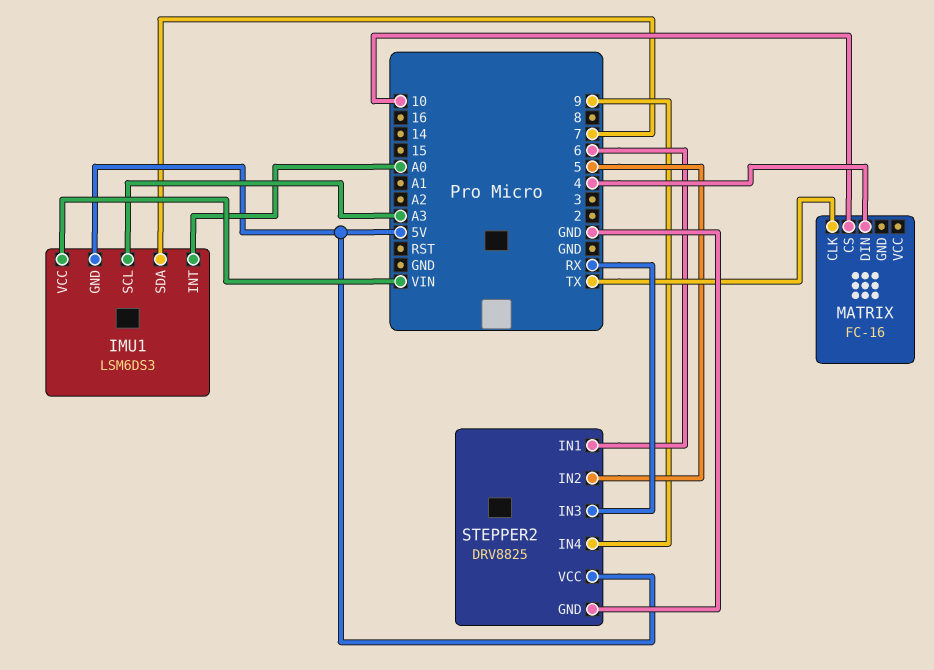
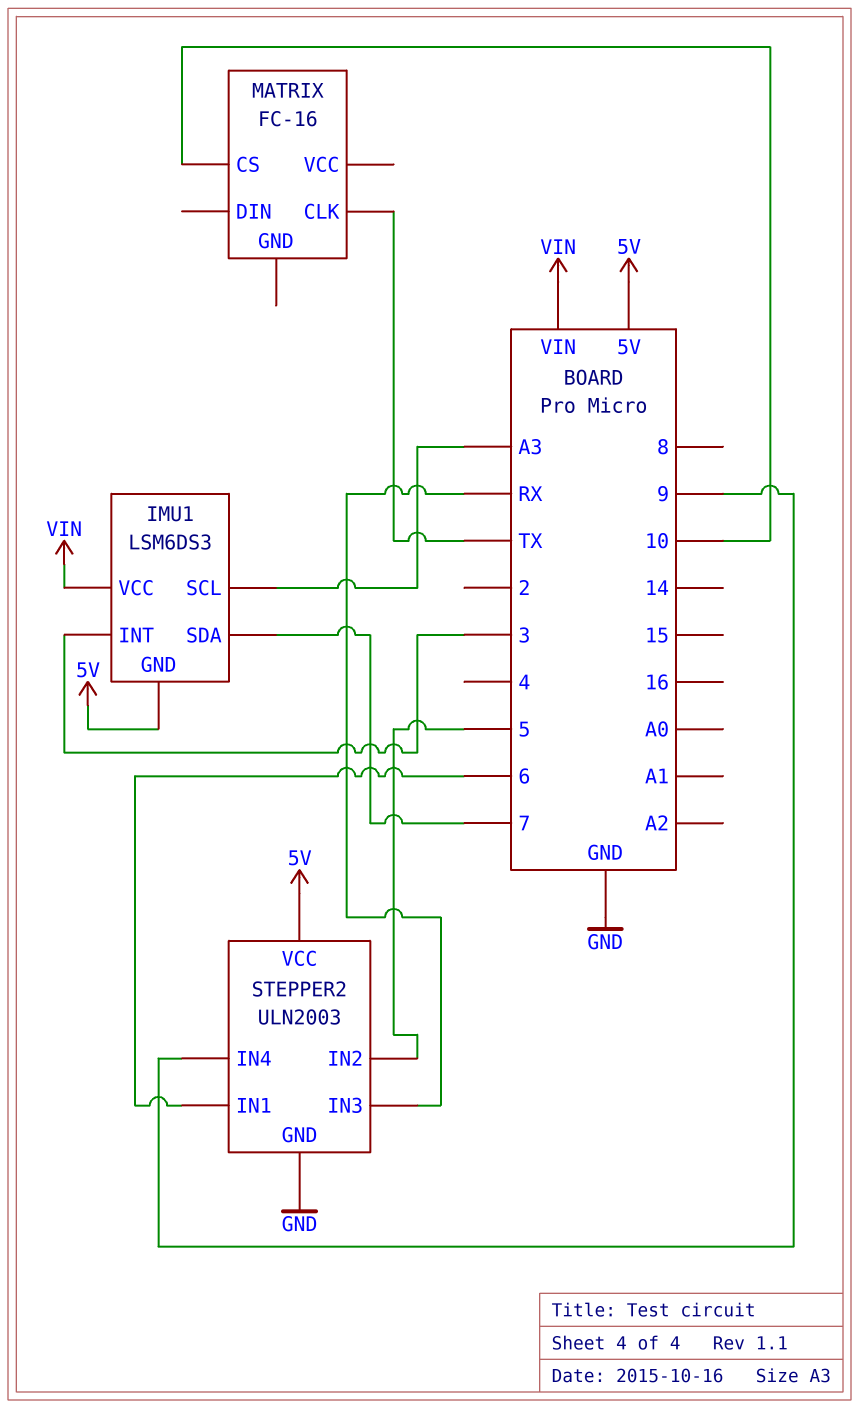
IMU1 pin INT: A0 -> 3
MATRIX pin DIN: 4 -> none
STEPPER2: DRV8825 -> ULN2003

